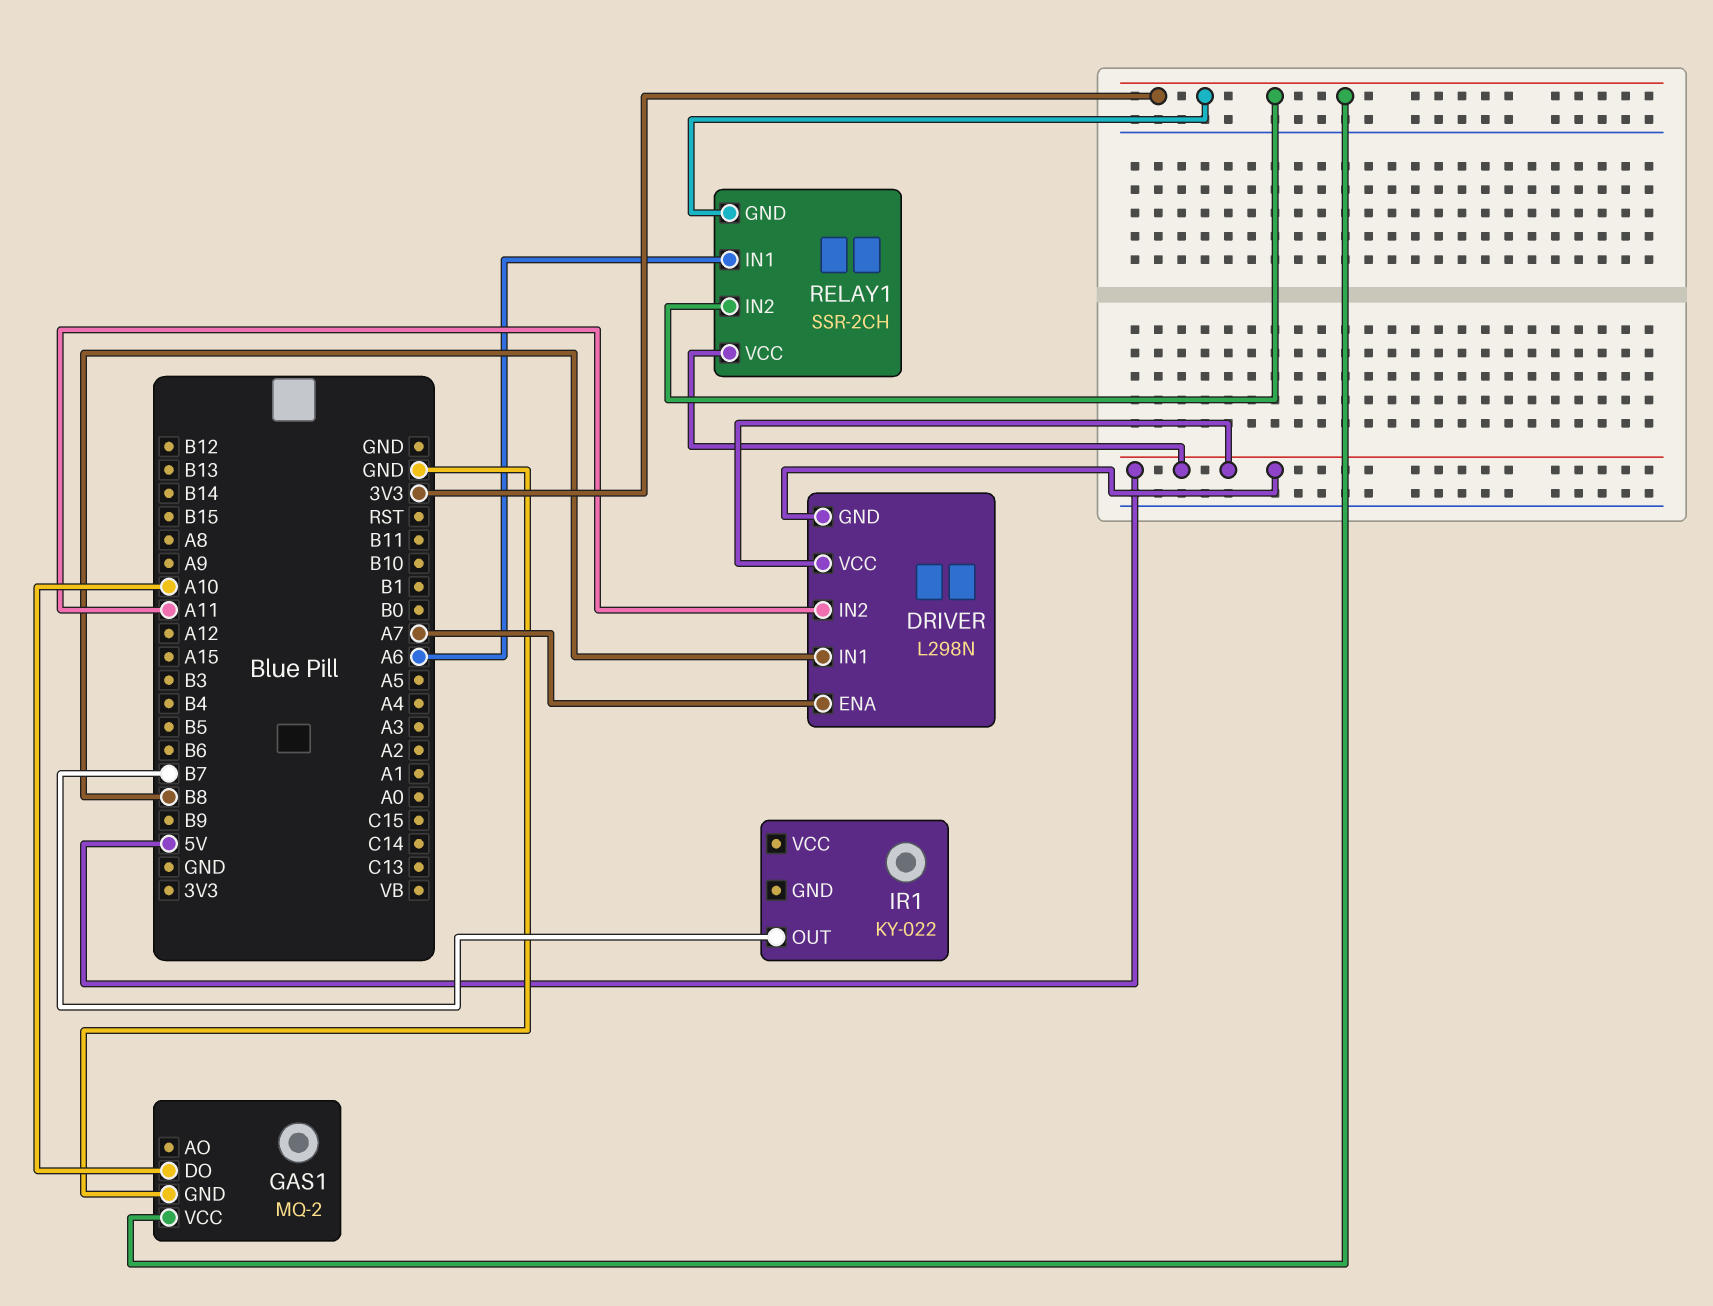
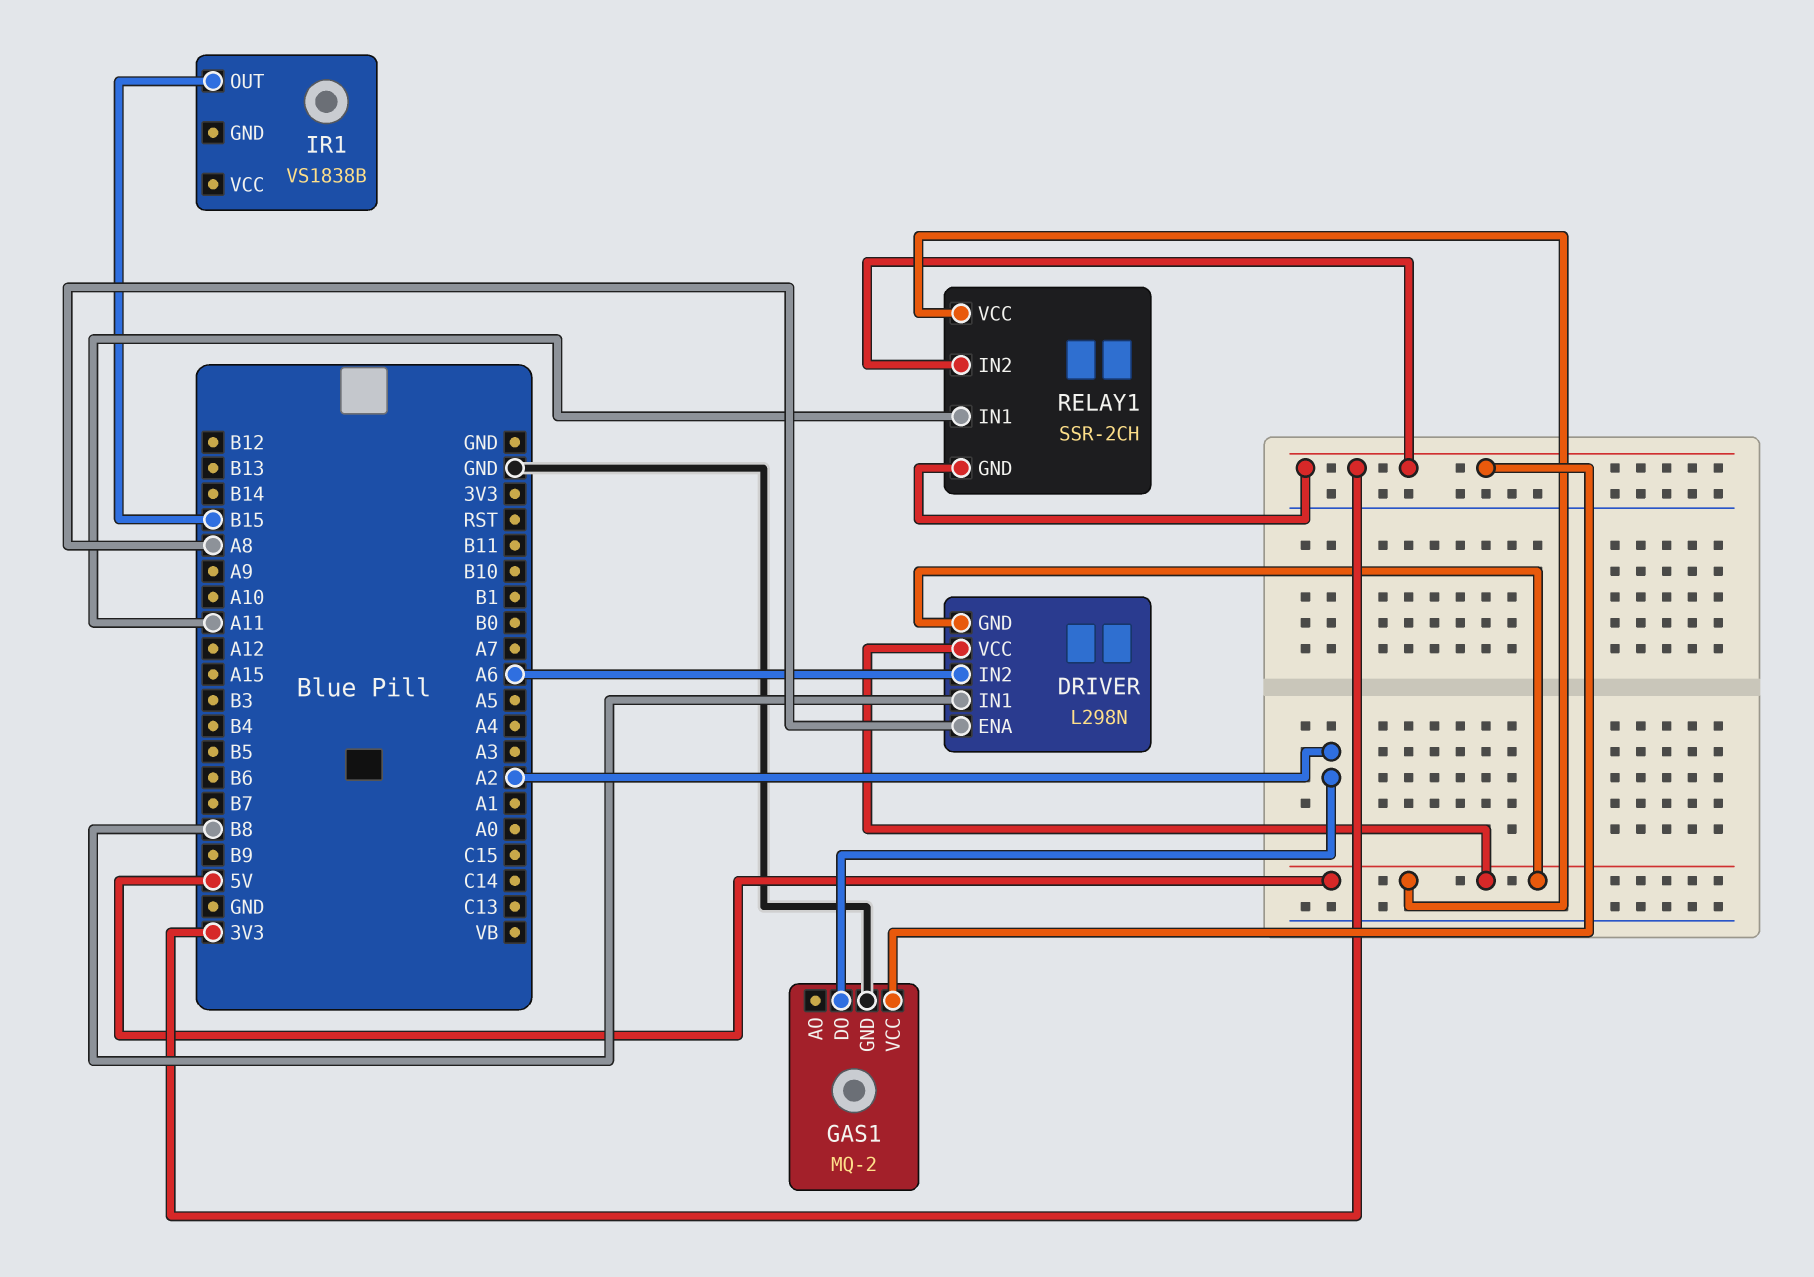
DRIVER pin ENA: A7 -> A8
DRIVER pin IN2: A11 -> A6
GAS1 pin DO: A10 -> A2
IR1: KY-022 -> VS1838B
IR1 pin OUT: B7 -> B15
RELAY1 pin IN1: A6 -> A11

